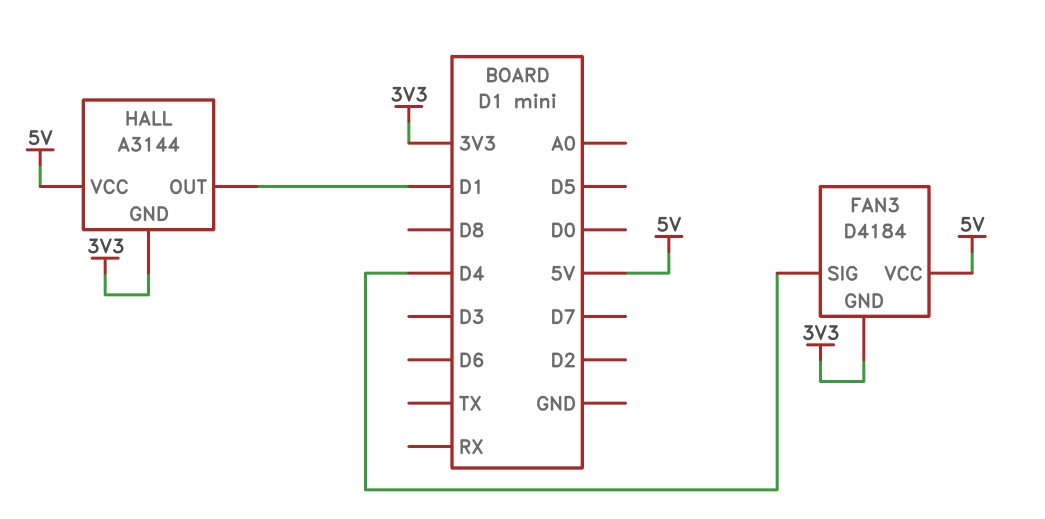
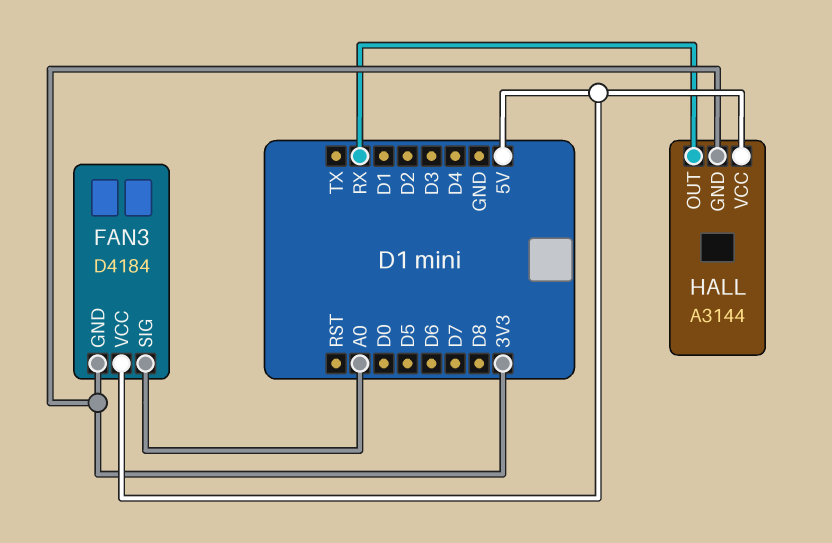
FAN3 pin SIG: D4 -> A0
HALL pin OUT: D1 -> RX

